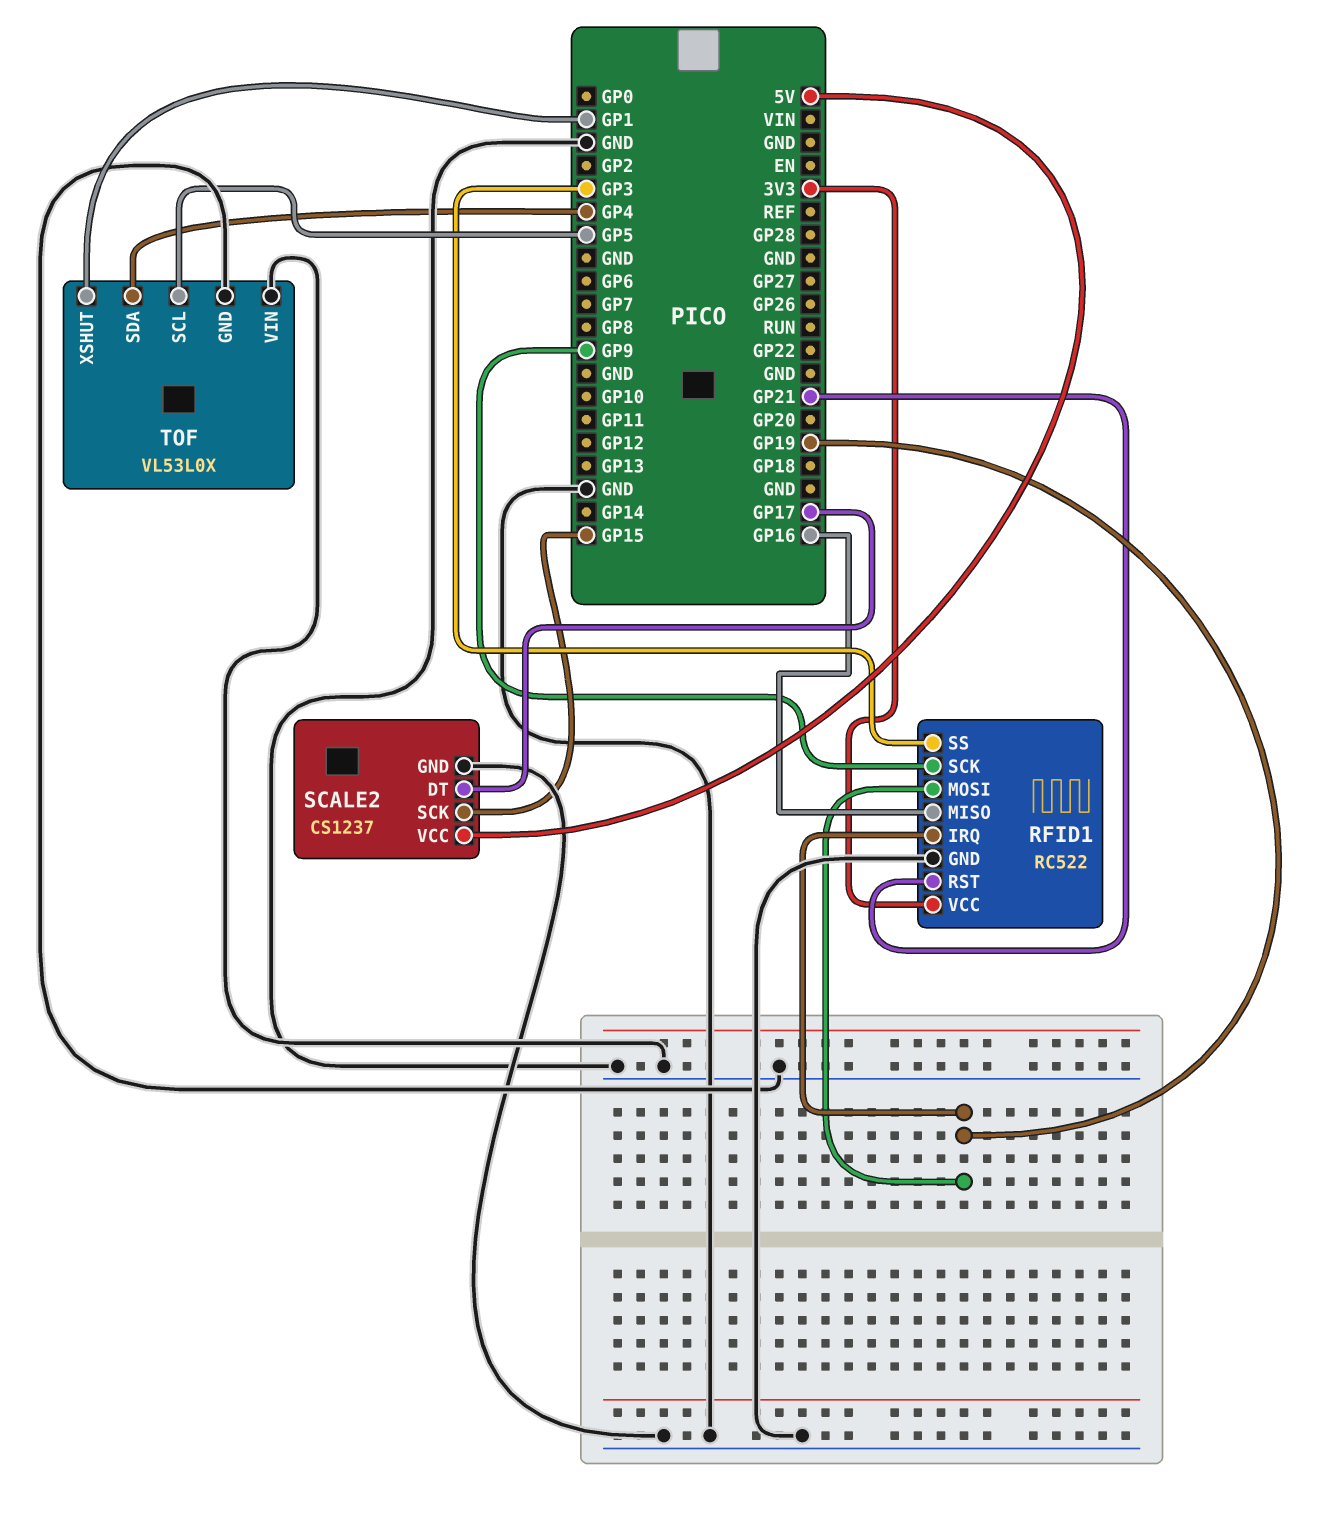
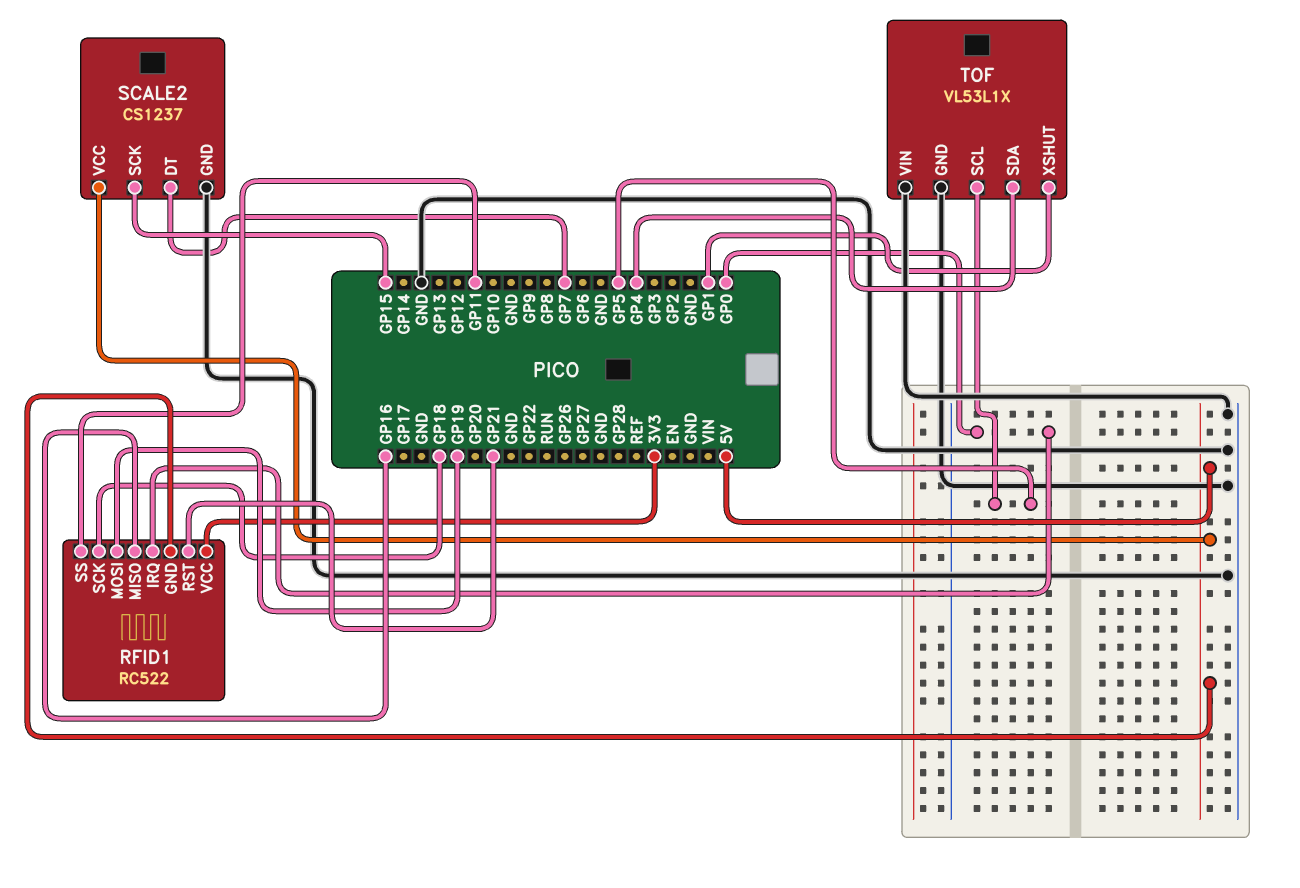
RFID1 pin GND: GND -> 5V
RFID1 pin IRQ: GP19 -> GP0
RFID1 pin SCK: GP9 -> GP18
RFID1 pin SS: GP3 -> GP11
SCALE2 pin DT: GP17 -> GP7
TOF: VL53L0X -> VL53L1X

